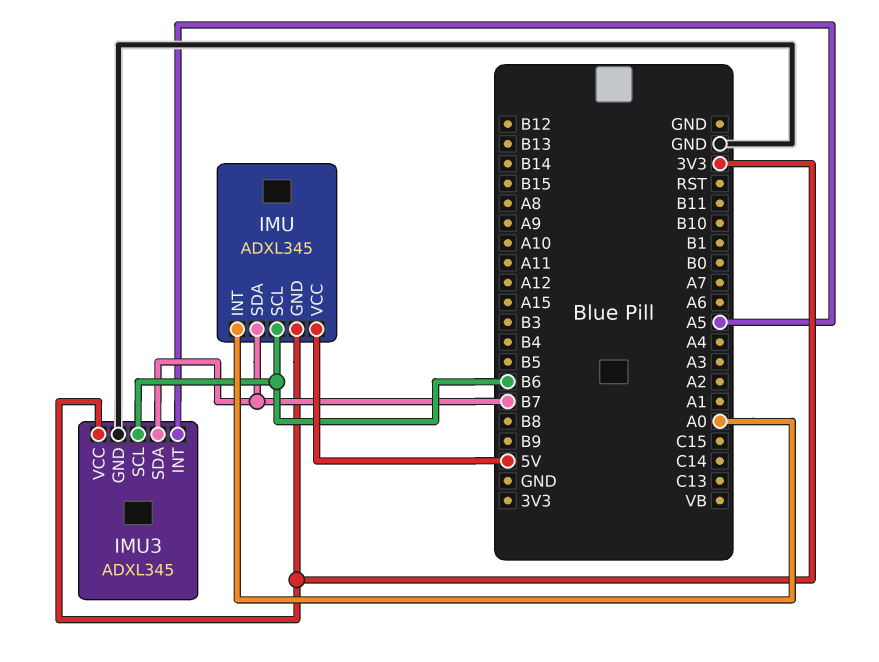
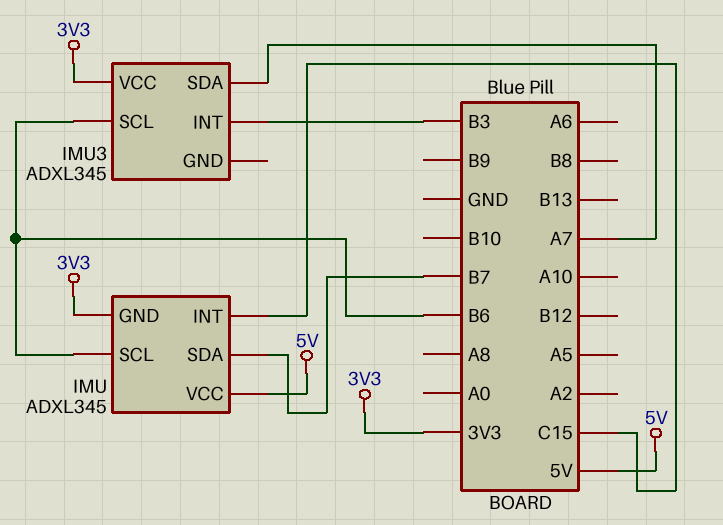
IMU pin INT: A0 -> C15
IMU3 pin GND: GND -> none
IMU3 pin INT: A5 -> B3
IMU3 pin SDA: B7 -> A7

